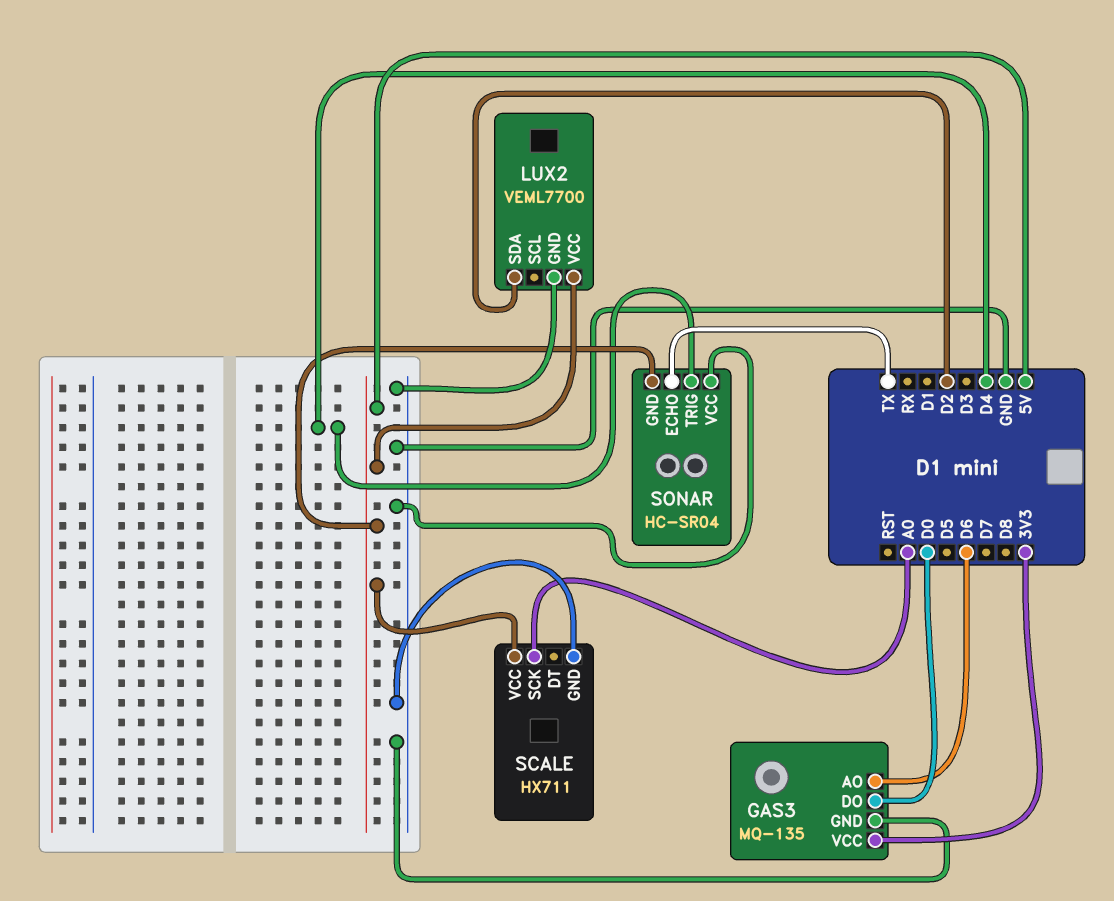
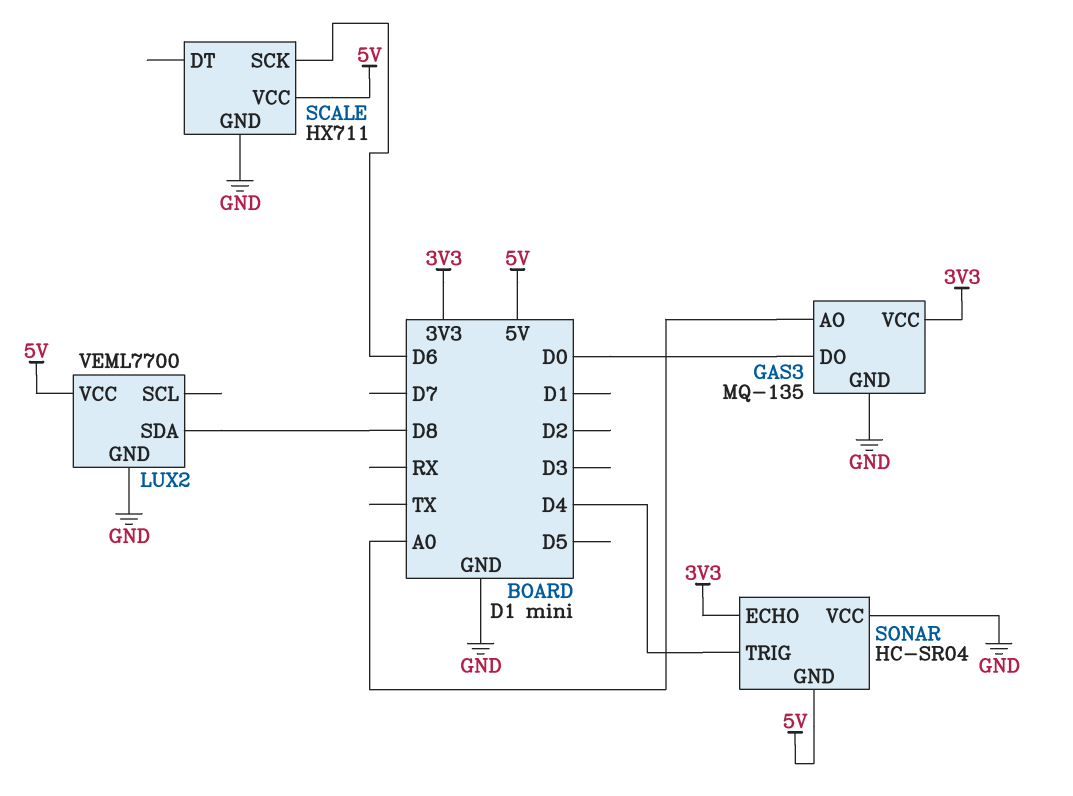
GAS3 pin AO: D6 -> A0
LUX2 pin SDA: D2 -> D8
SCALE pin SCK: A0 -> D6
SONAR pin ECHO: TX -> 3V3

